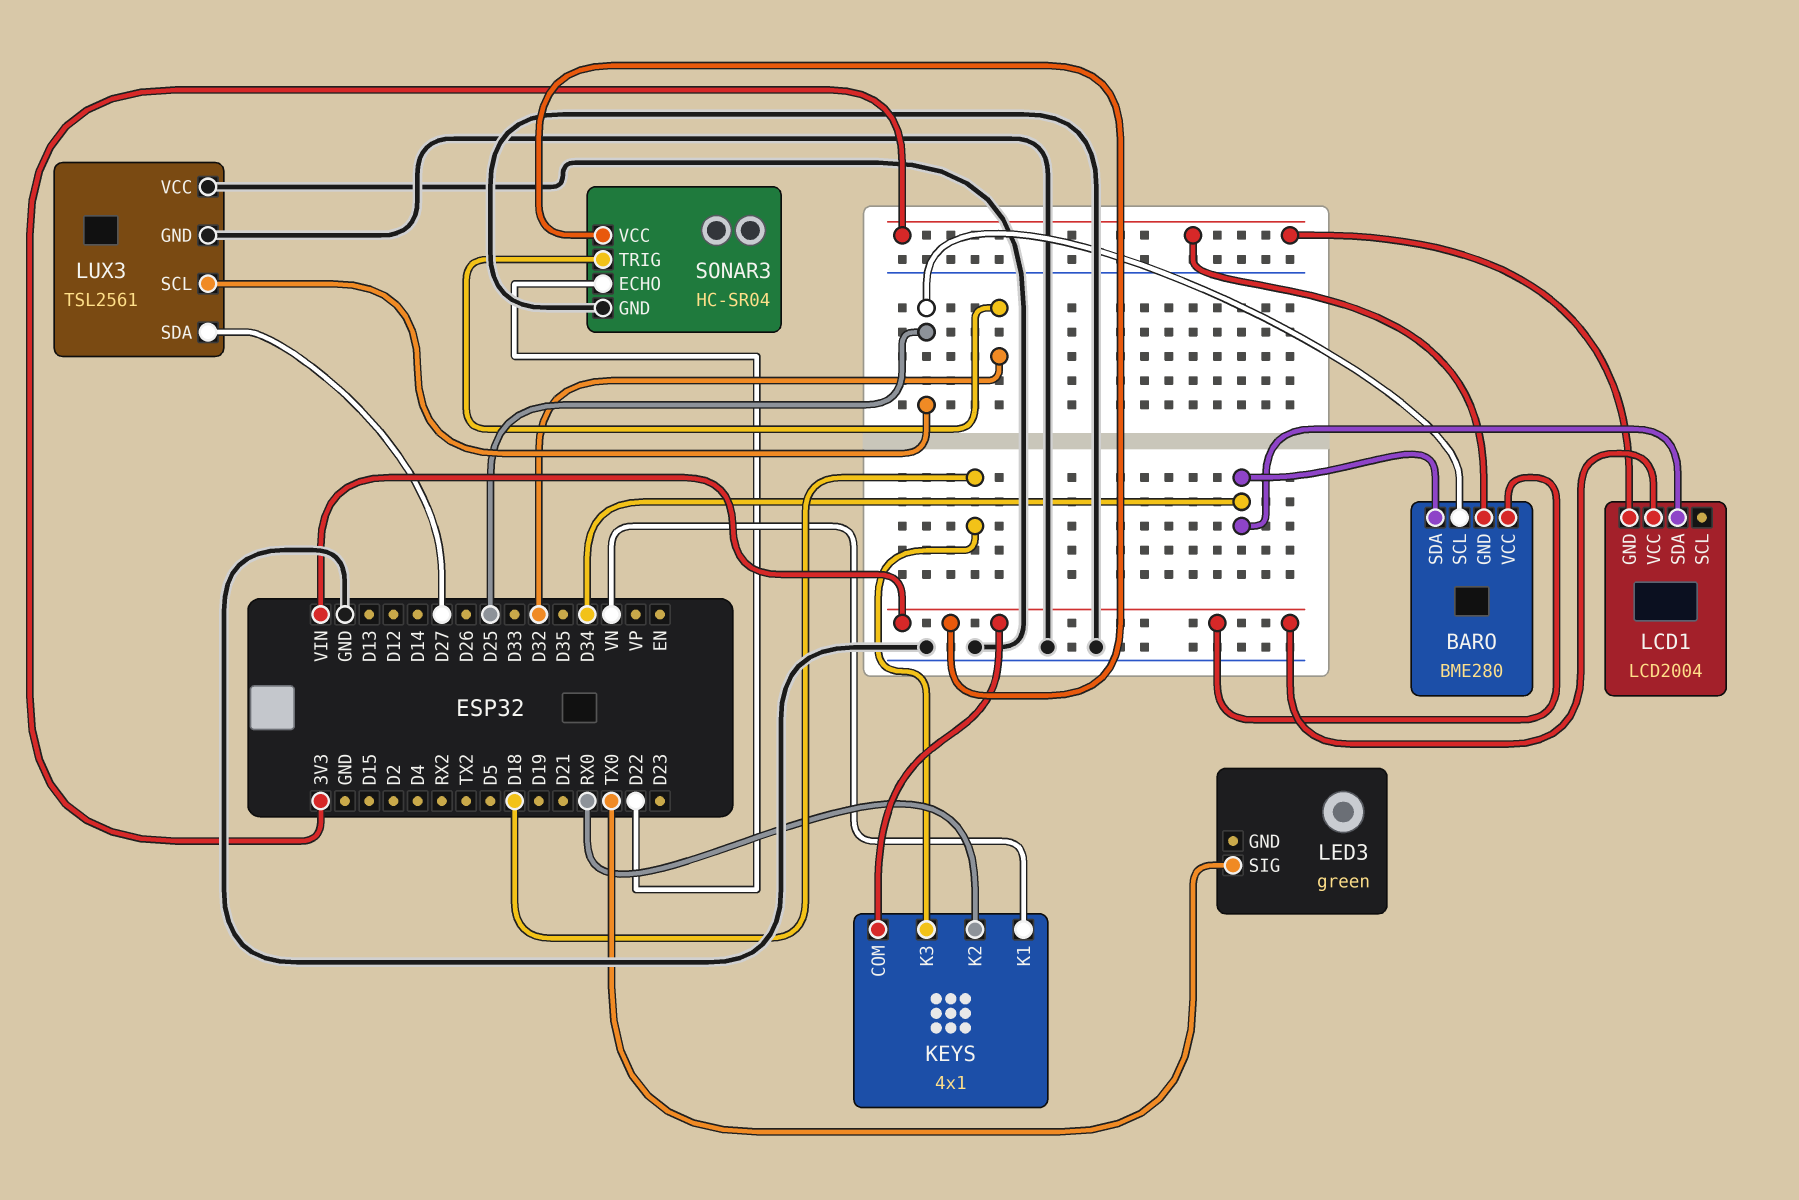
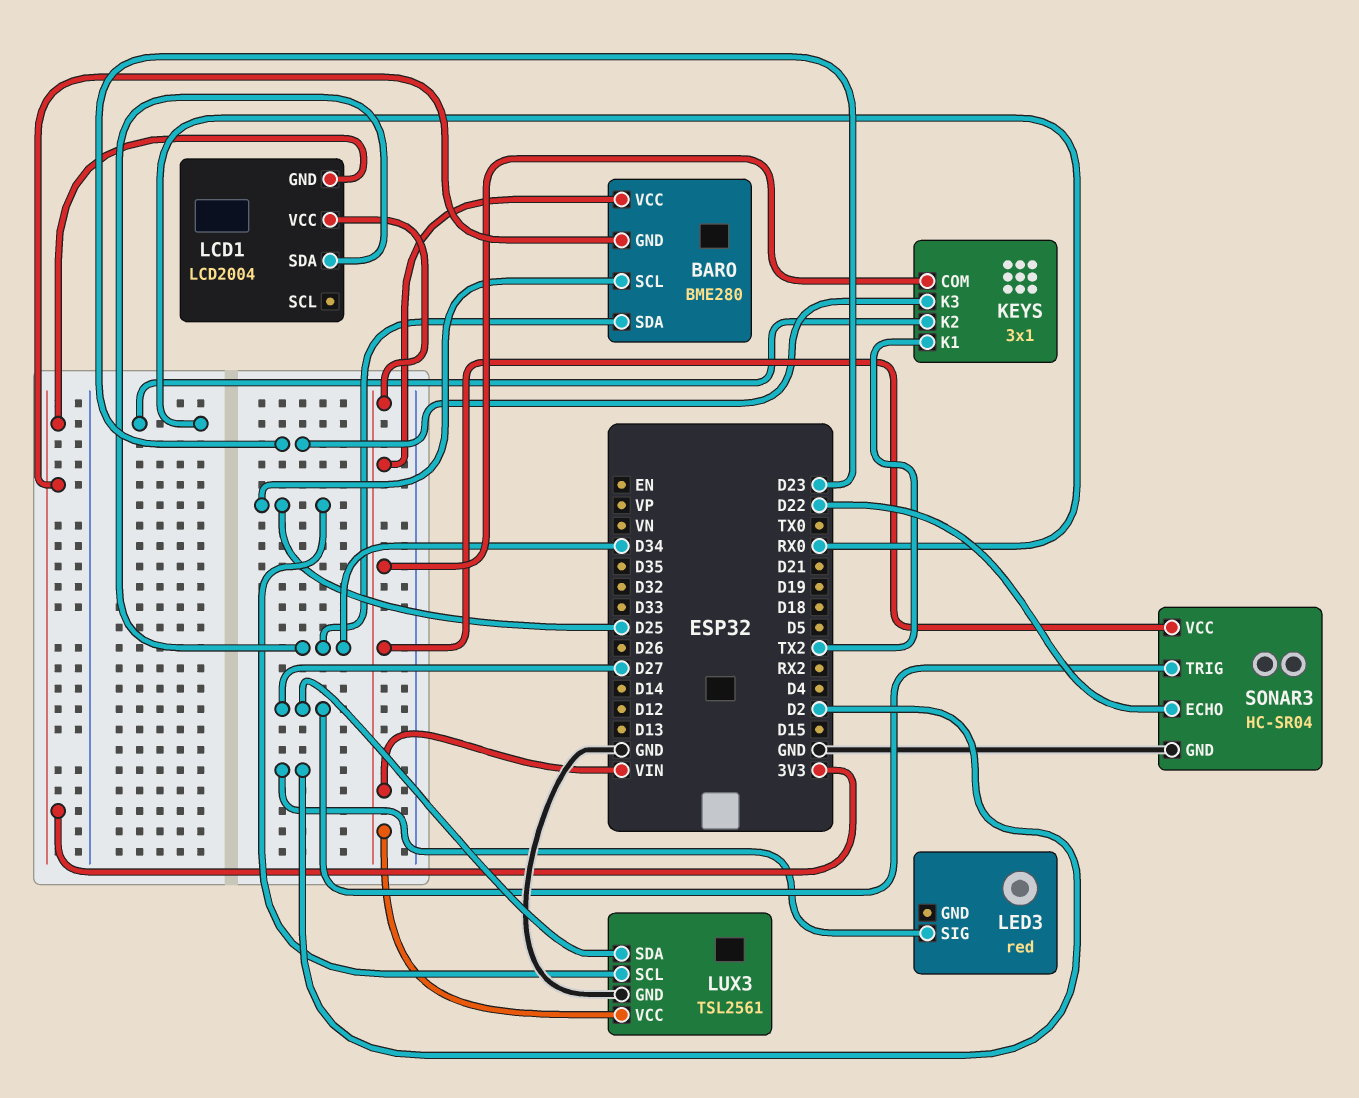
KEYS: 4x1 -> 3x1
KEYS pin K1: VN -> TX2
KEYS pin K3: D18 -> D23
LED3: green -> red
LED3 pin SIG: TX0 -> D2
LUX3 pin VCC: GND -> VIN
SONAR3 pin TRIG: D32 -> D27

